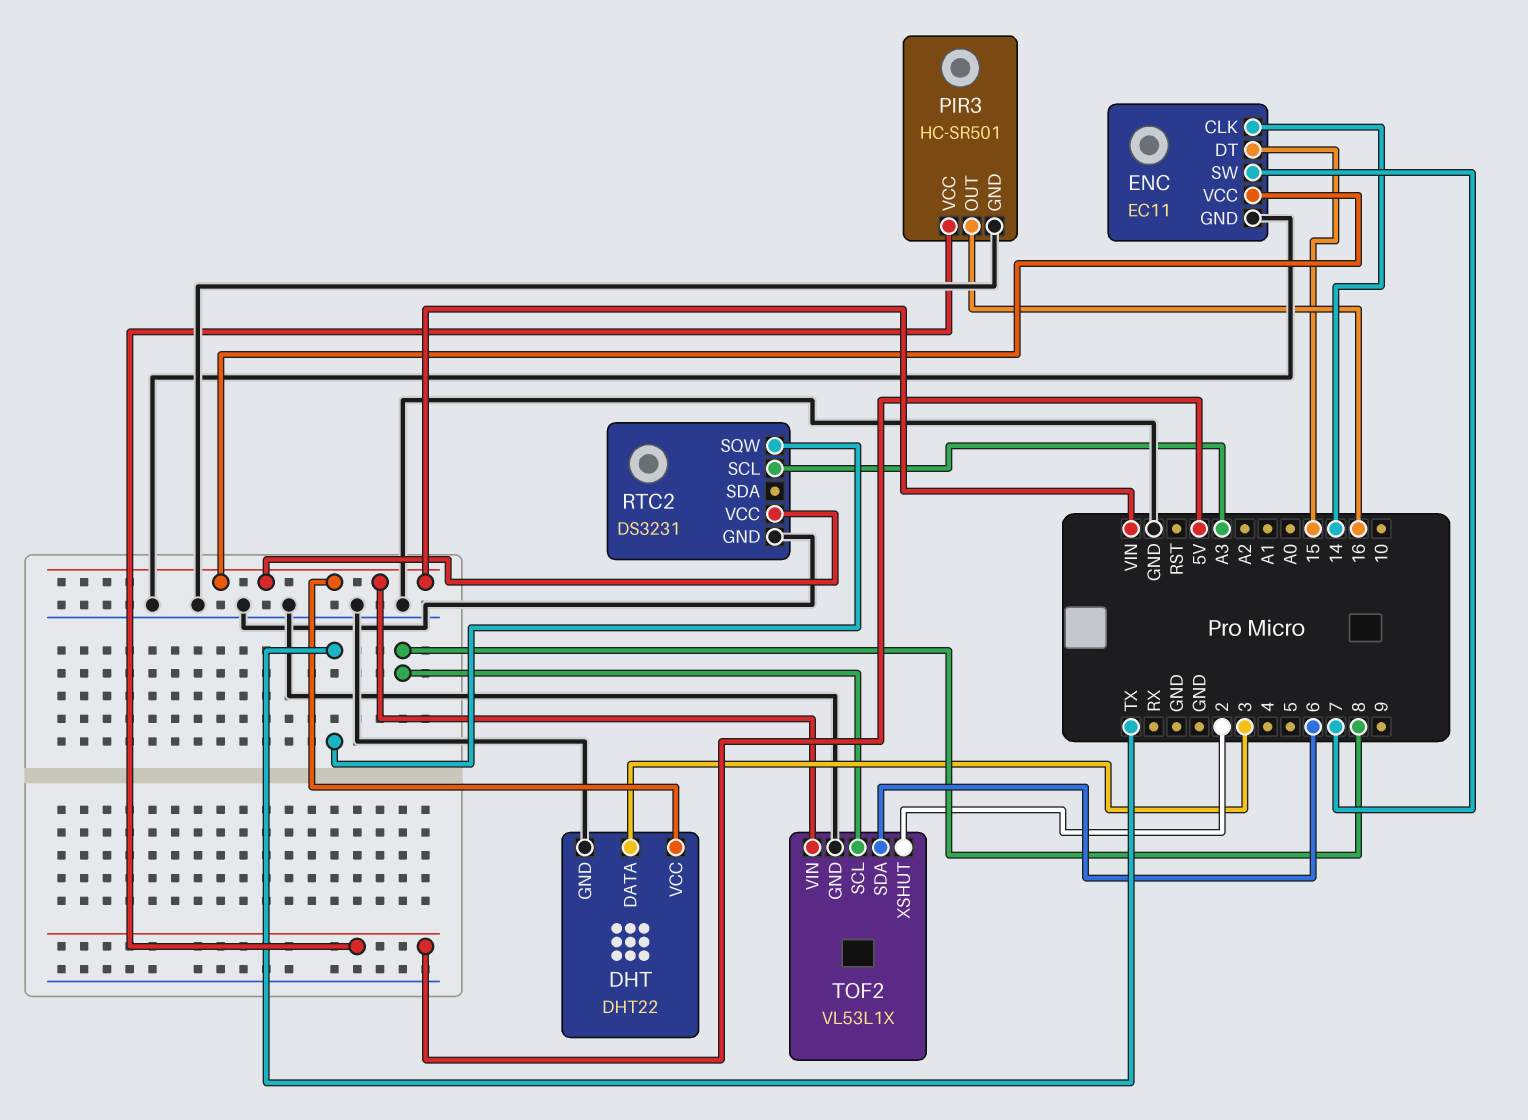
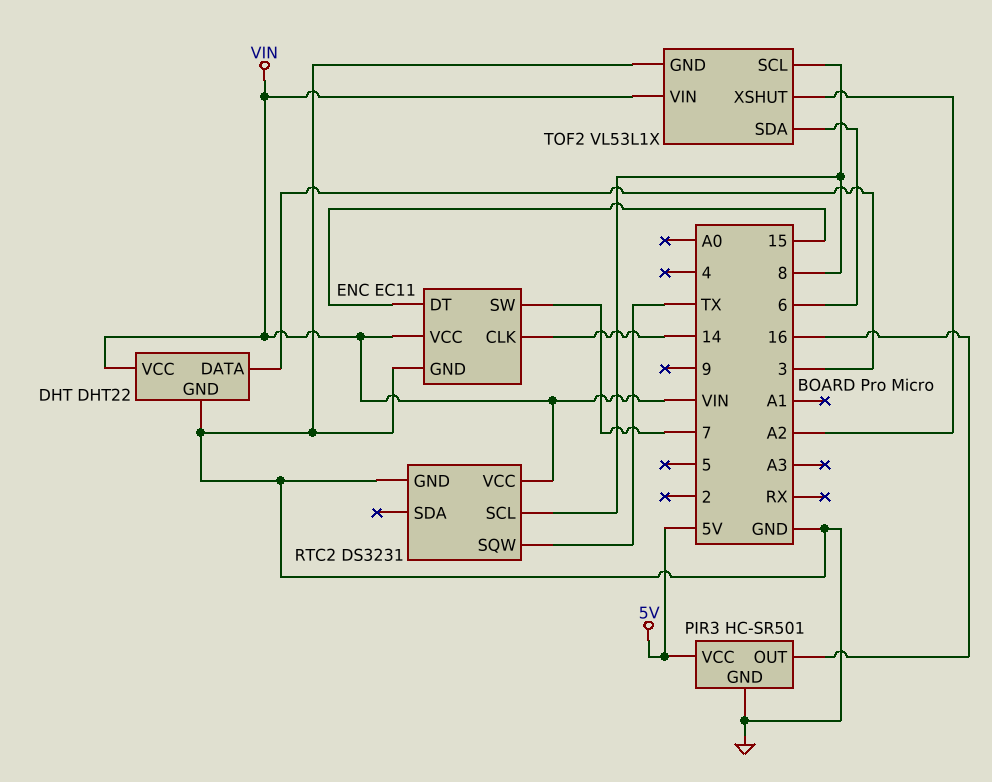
RTC2 pin SCL: A3 -> 8
TOF2 pin XSHUT: 2 -> A2

